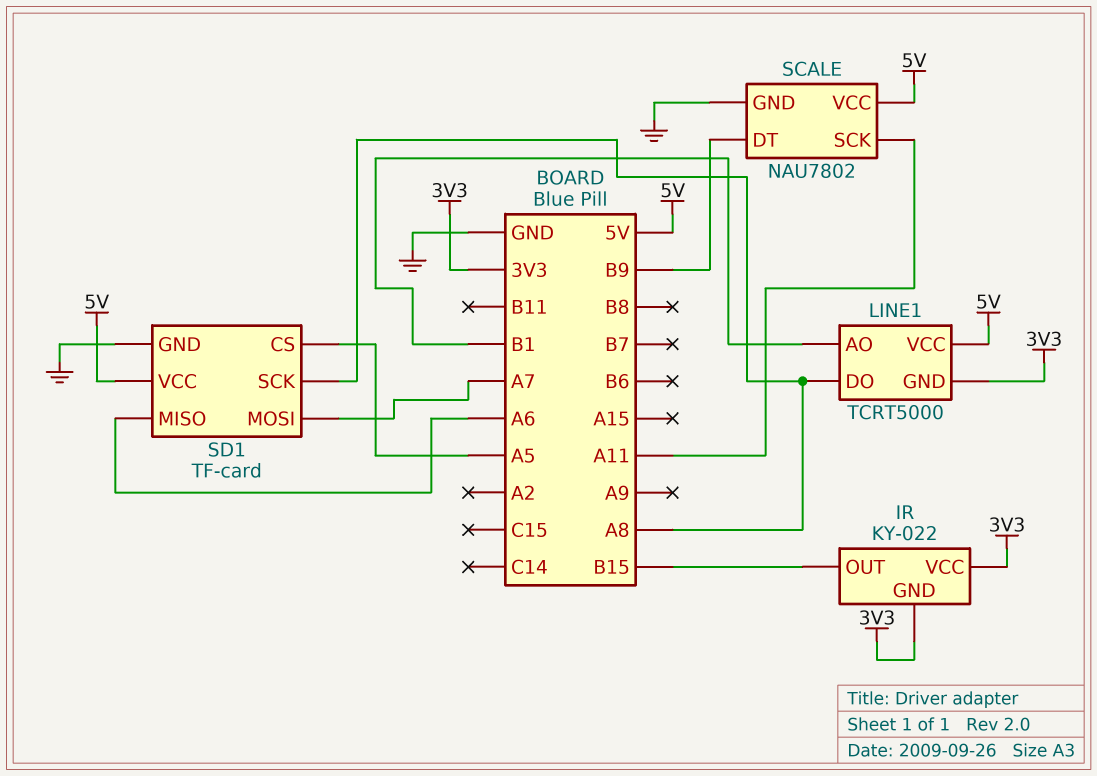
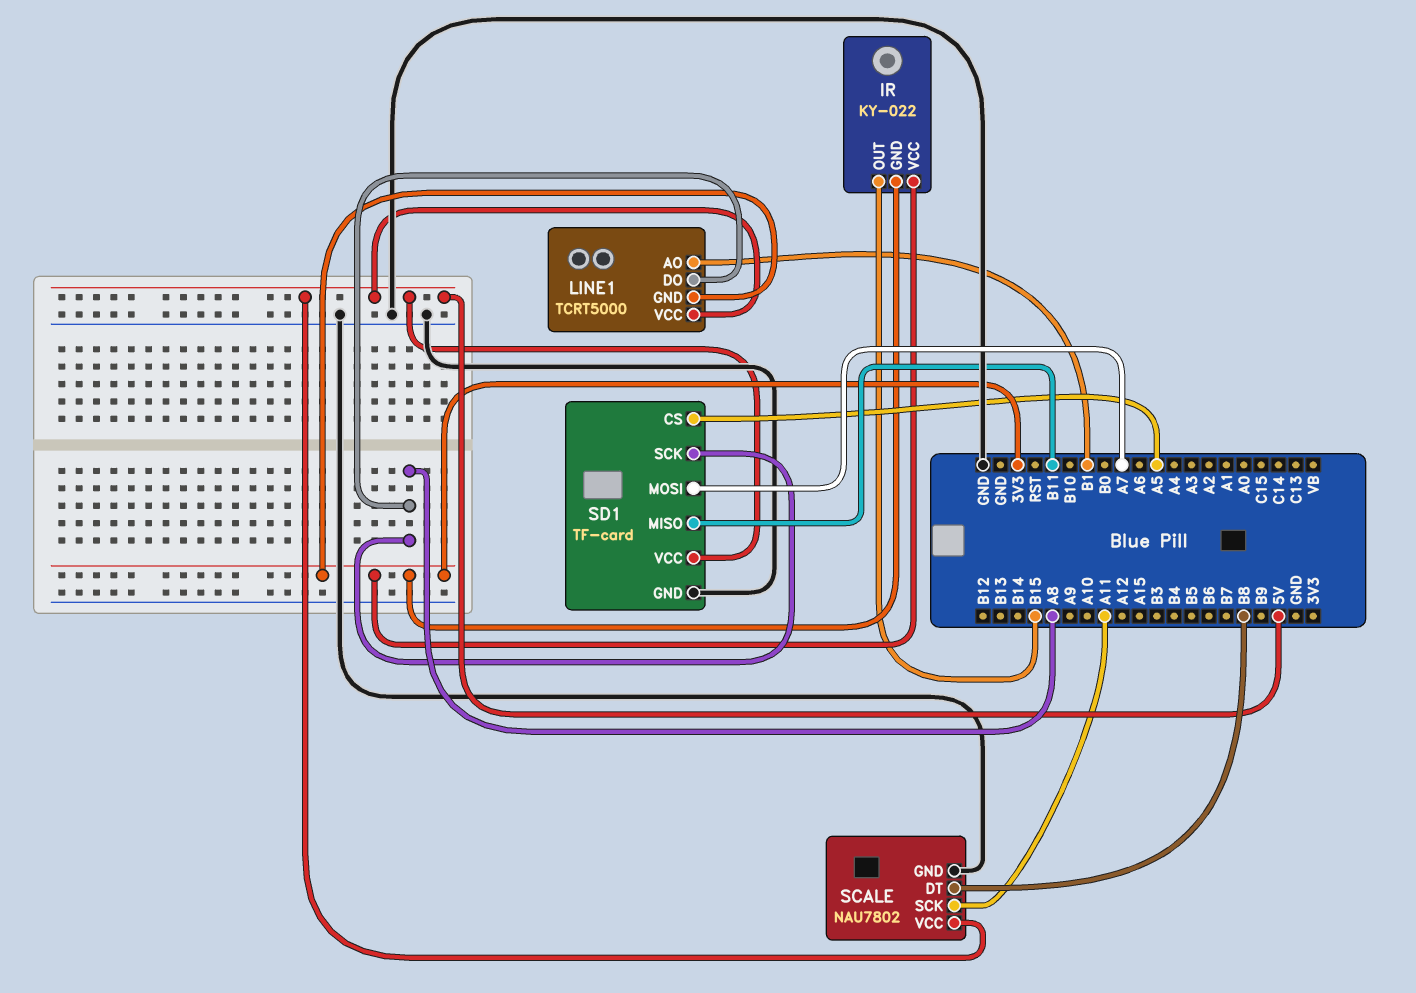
SCALE pin DT: B9 -> B8
SD1 pin MISO: A6 -> B11

